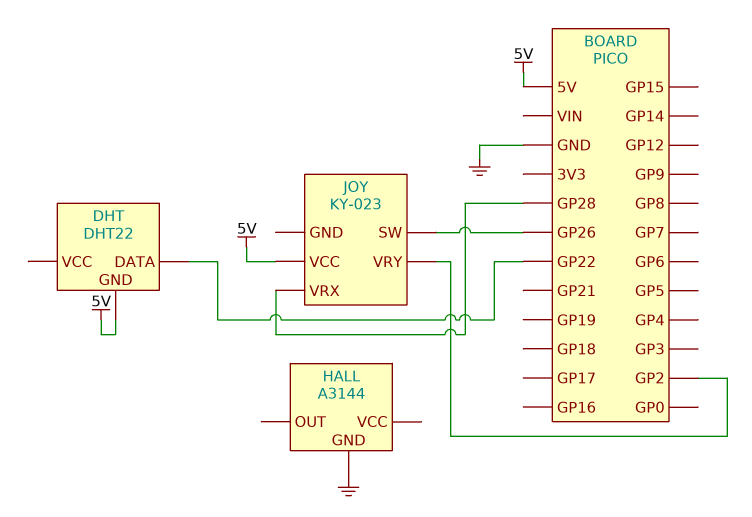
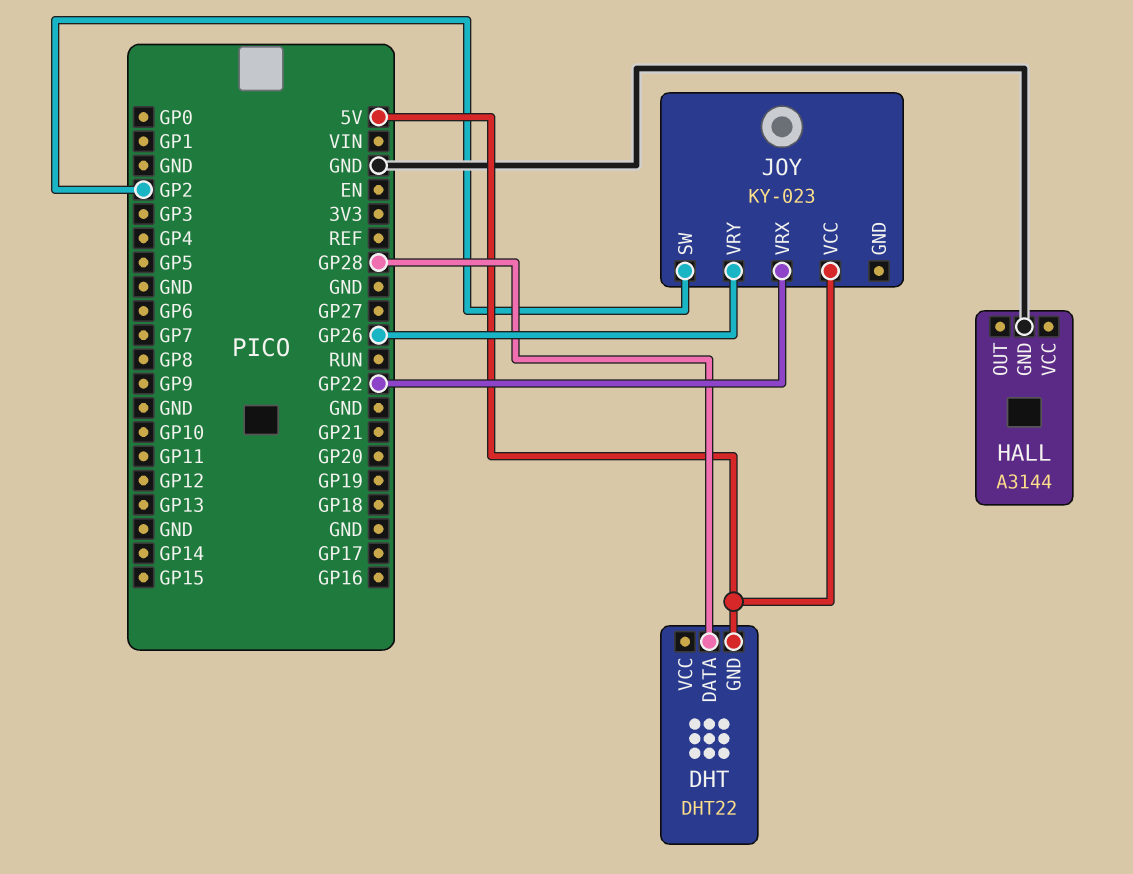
DHT pin DATA: GP22 -> GP28
JOY pin SW: GP26 -> GP2
JOY pin VRX: GP28 -> GP22
JOY pin VRY: GP2 -> GP26

